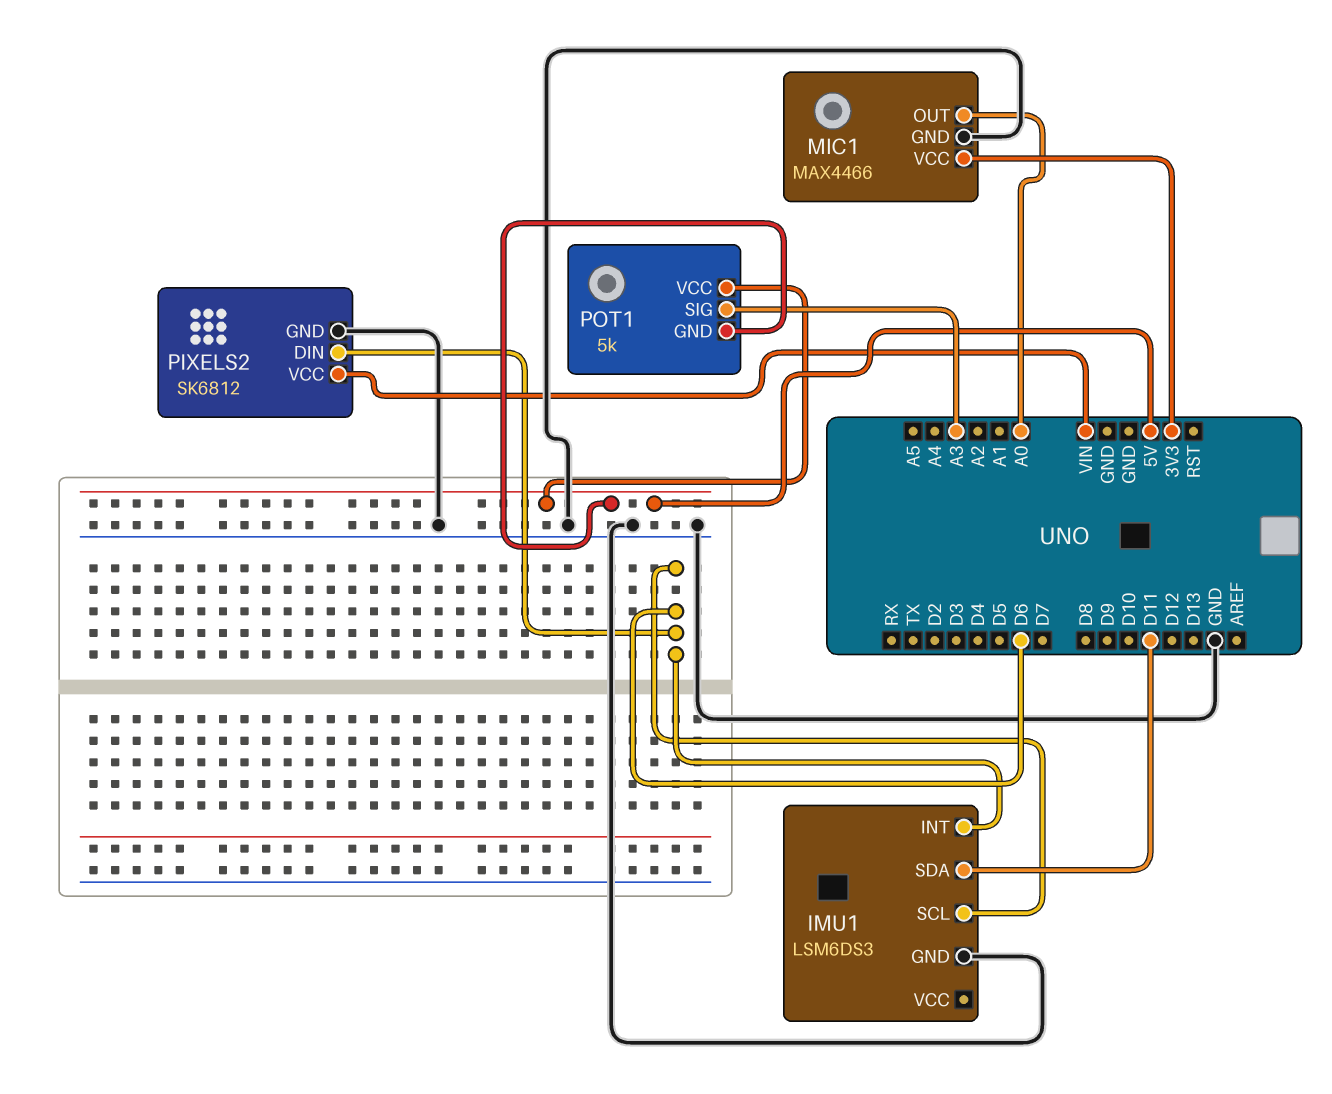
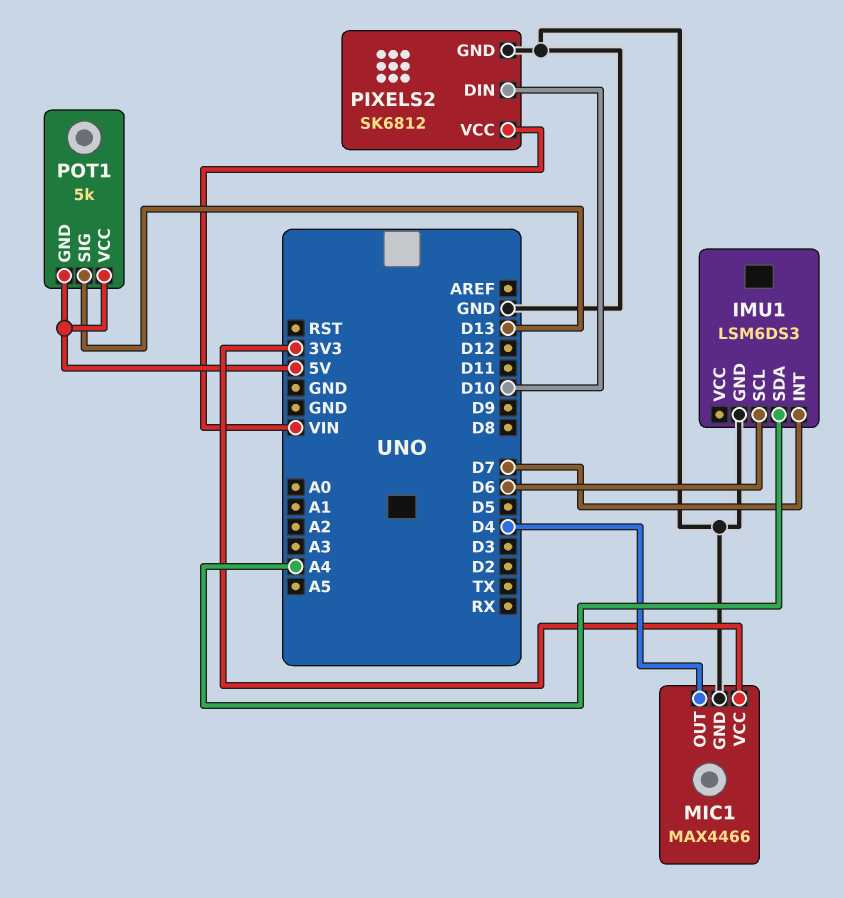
IMU1 pin INT: D6 -> D7
IMU1 pin SDA: D11 -> A4
MIC1 pin OUT: A0 -> D4
PIXELS2 pin DIN: D6 -> D10
POT1 pin SIG: A3 -> D13

